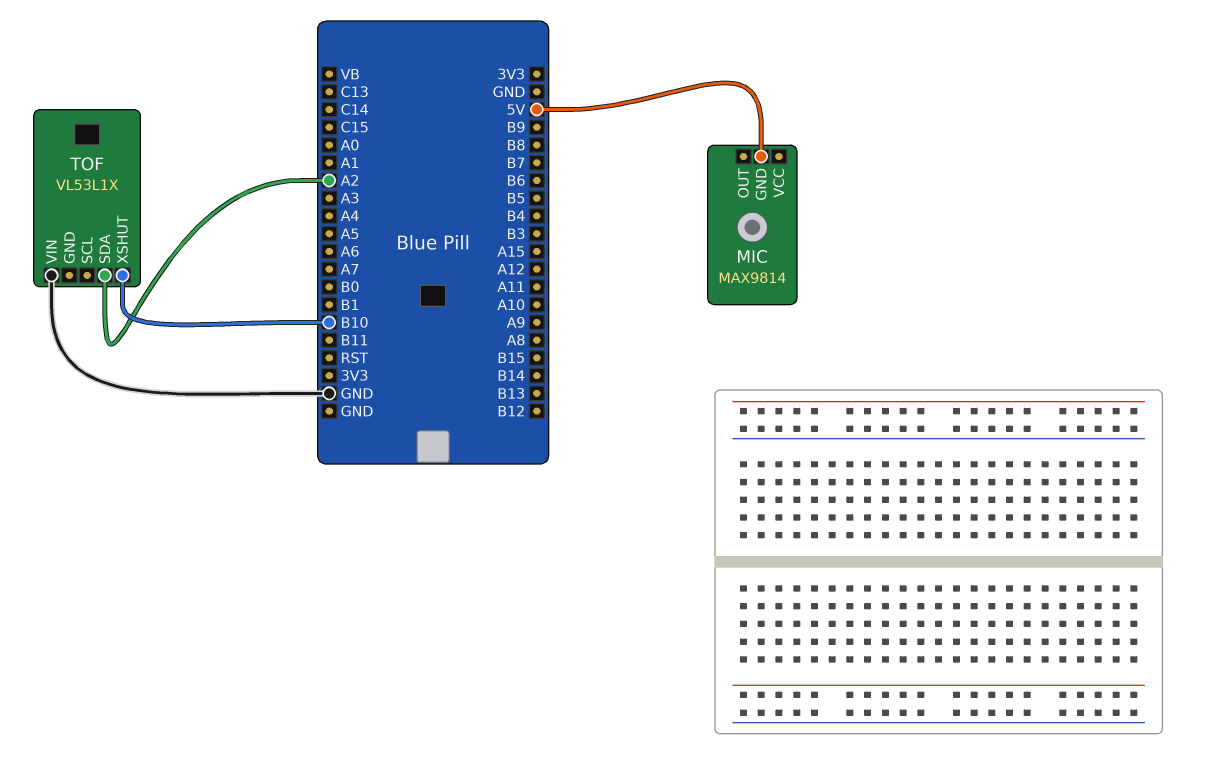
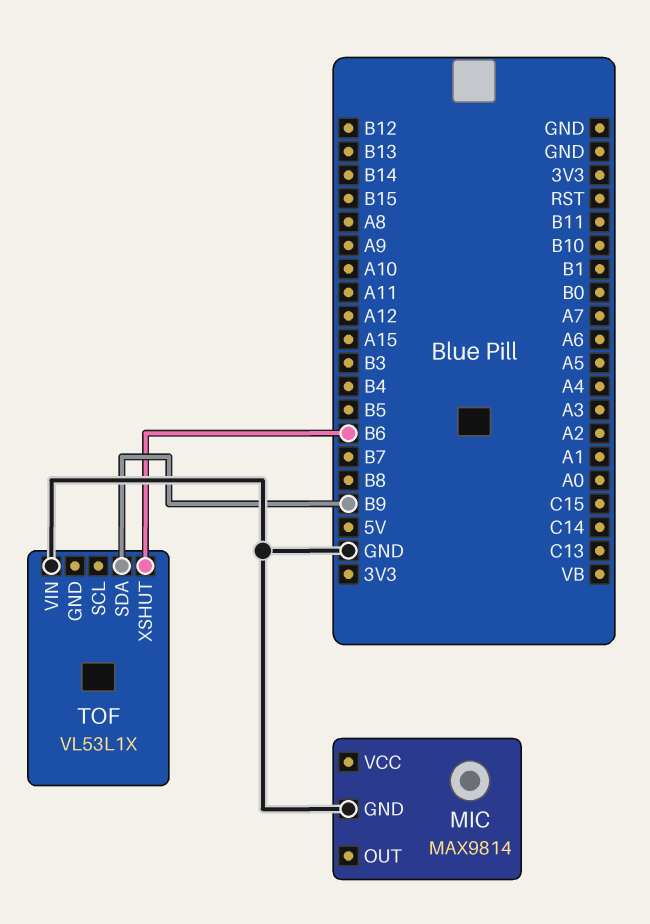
MIC pin GND: 5V -> GND
TOF pin SDA: A2 -> B9
TOF pin XSHUT: B10 -> B6

